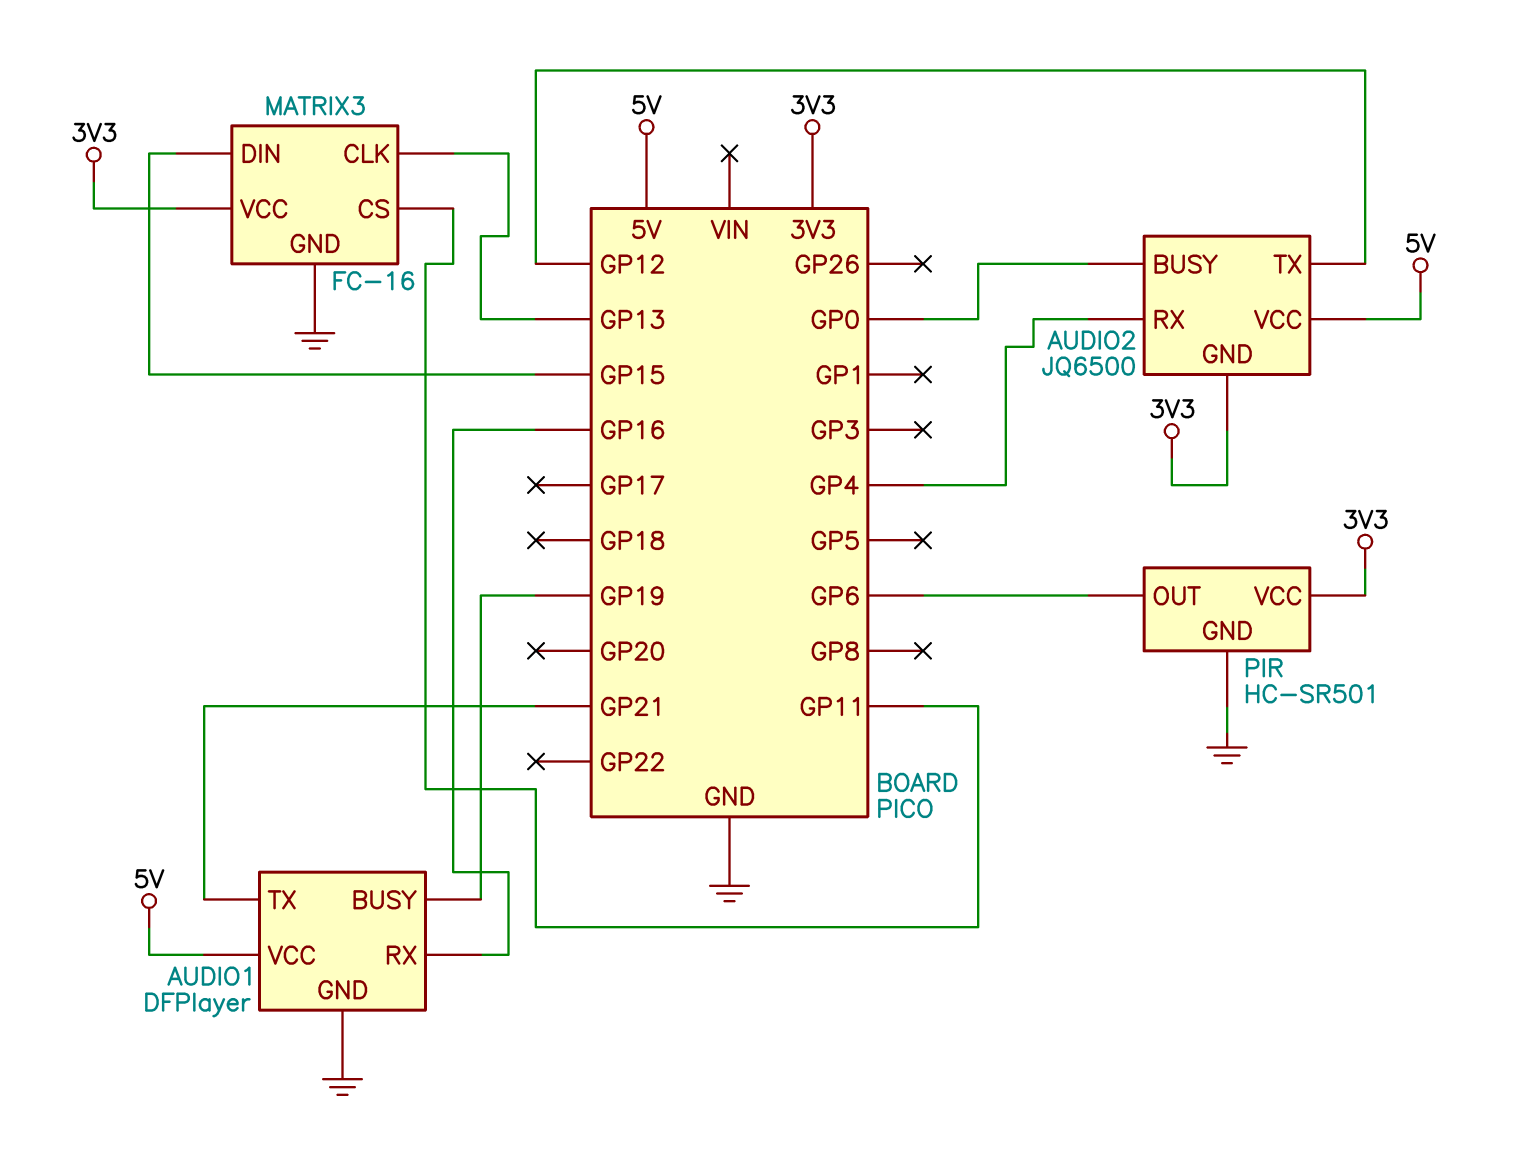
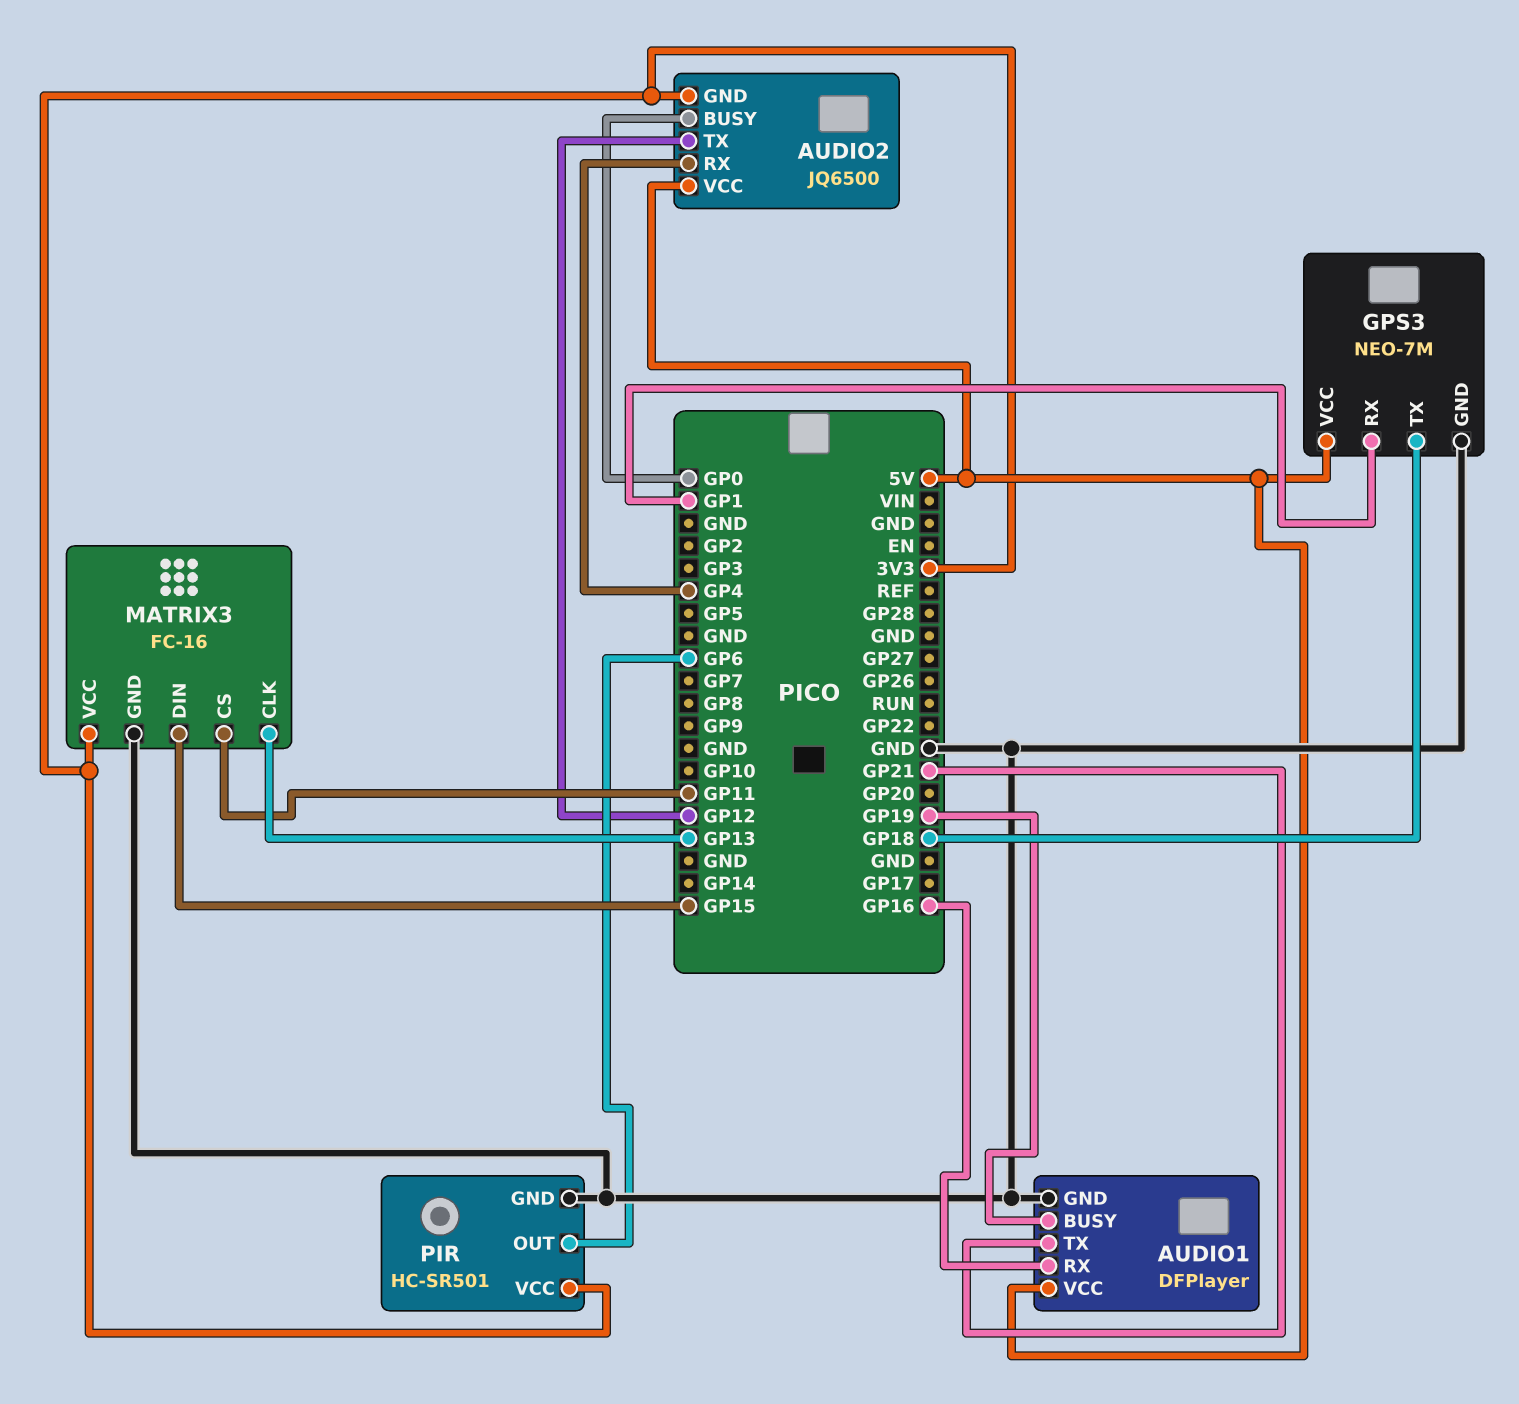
GPS3: none -> NEO-7M
GPS3 pin GND: none -> GND
GPS3 pin RX: none -> GP1
GPS3 pin TX: none -> GP18
GPS3 pin VCC: none -> 5V

